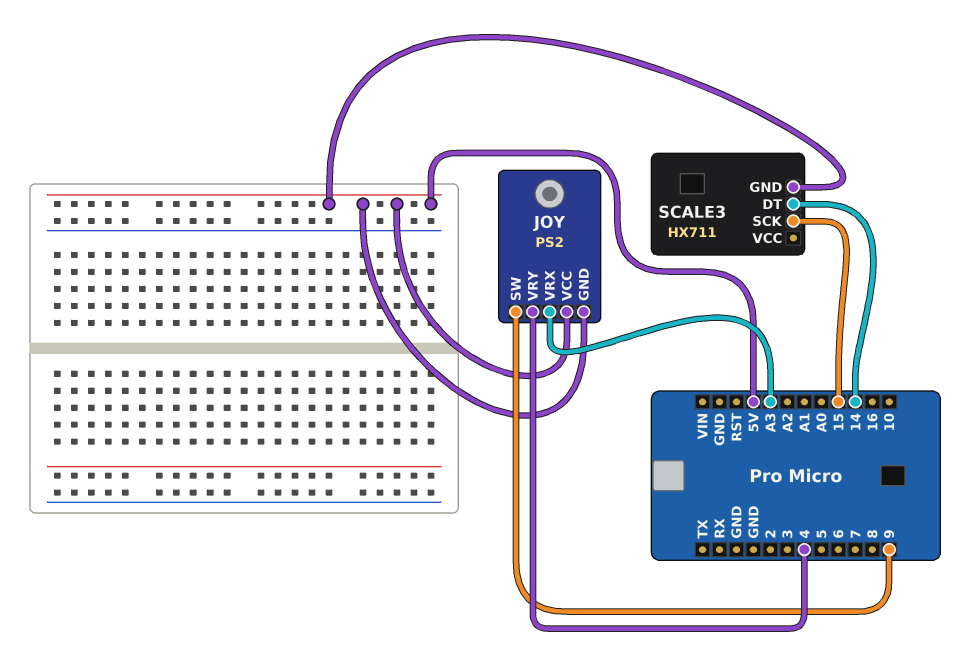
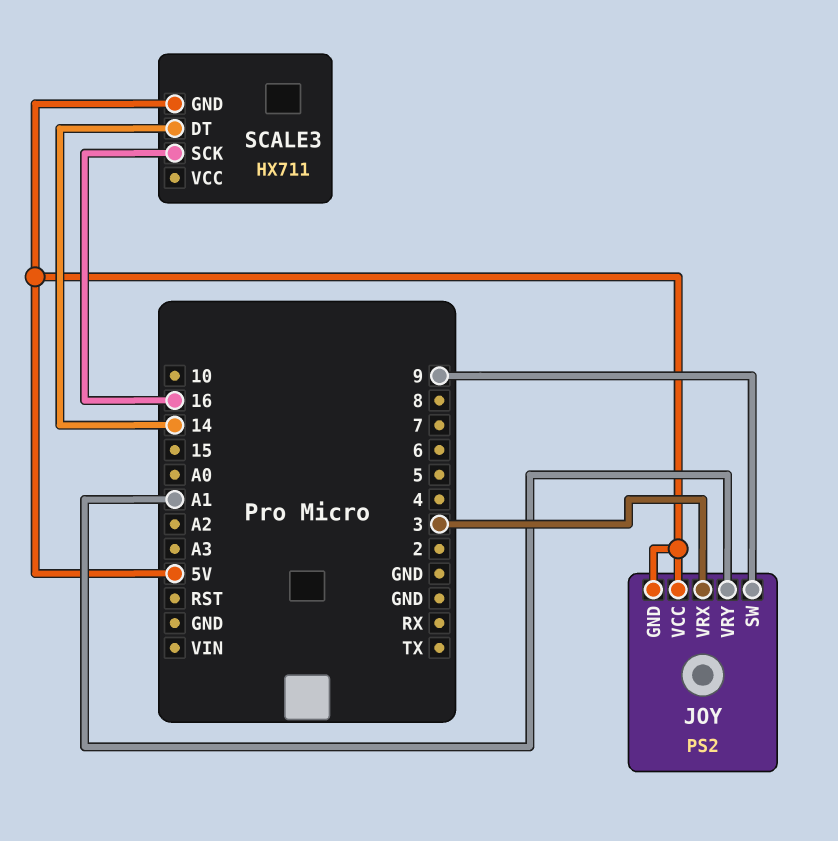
JOY pin VRX: A3 -> 3
JOY pin VRY: 4 -> A1
SCALE3 pin SCK: 15 -> 16

